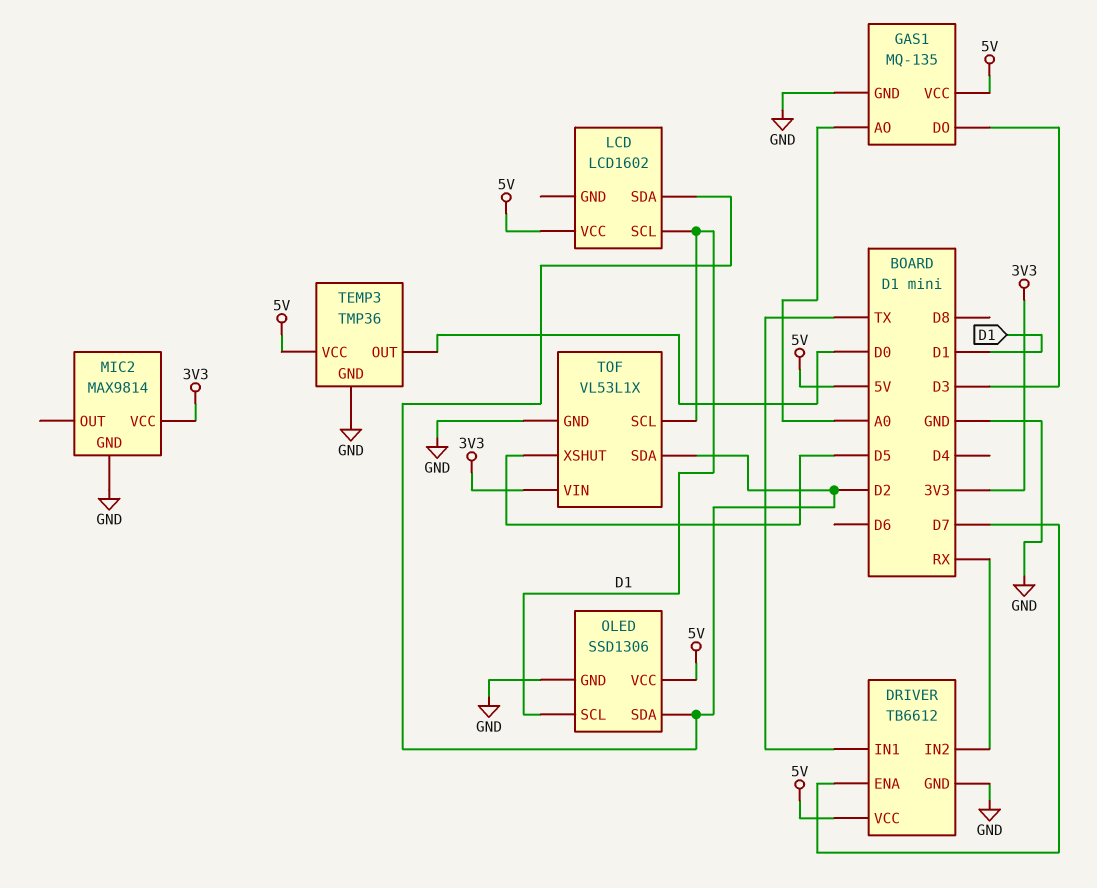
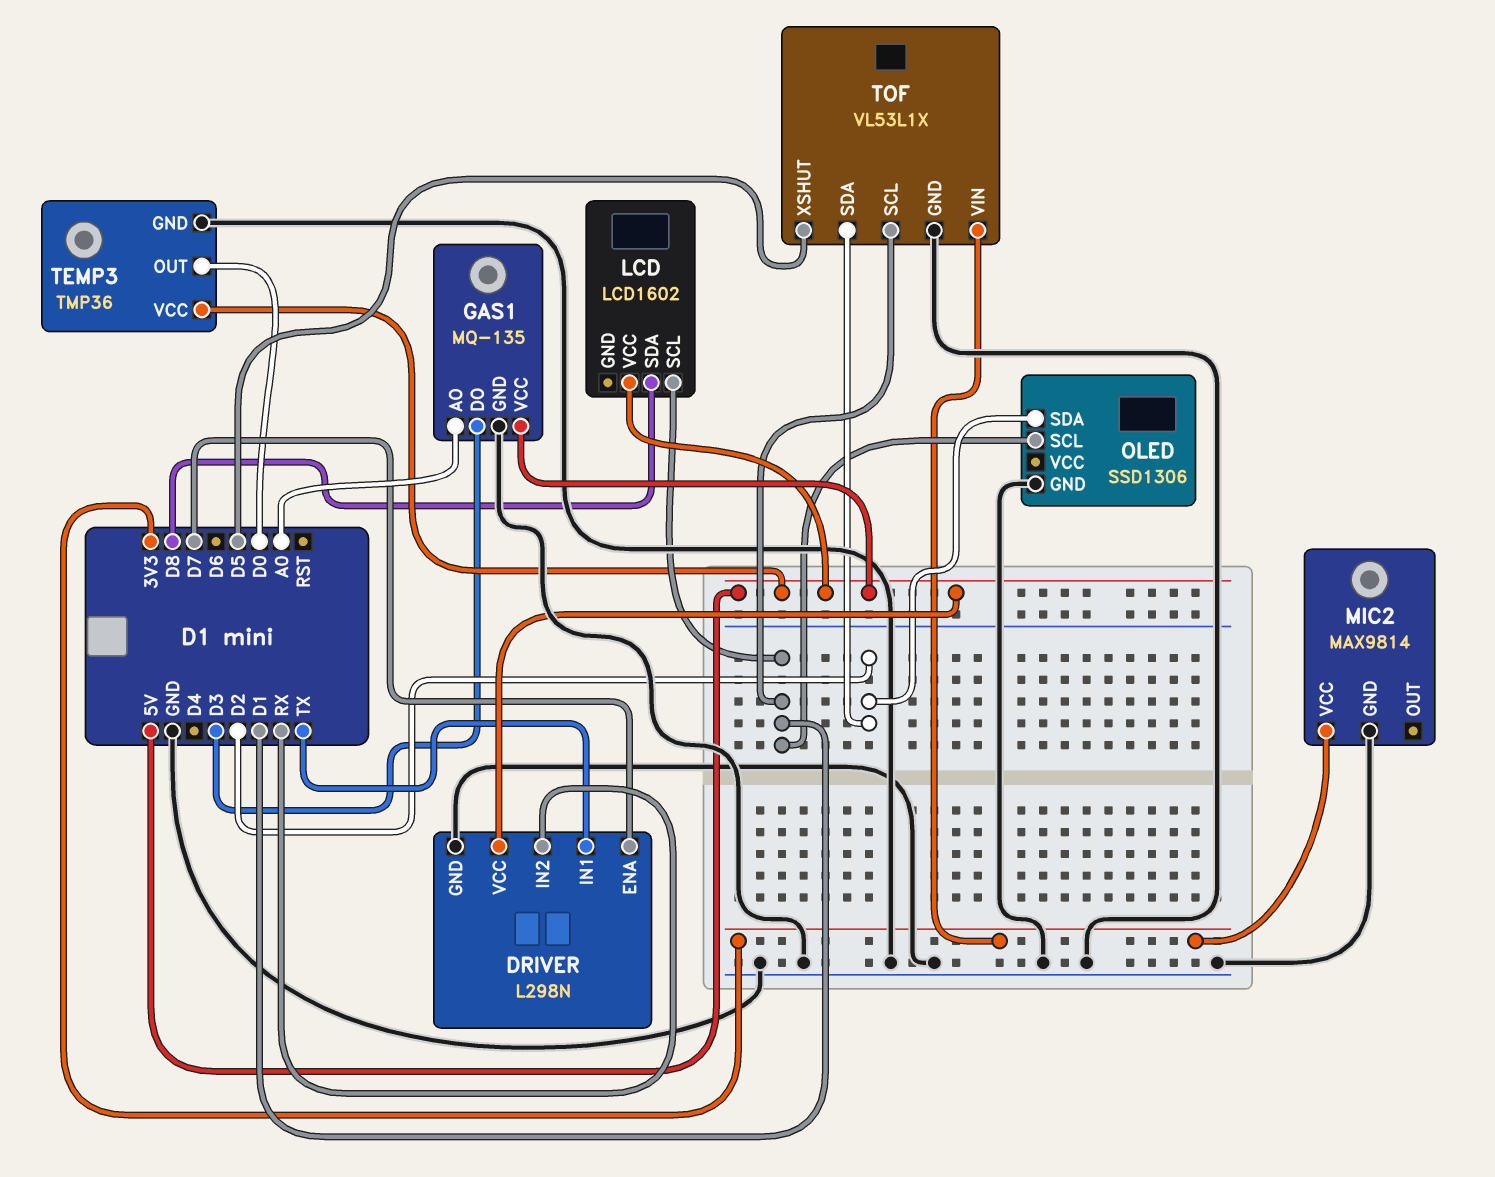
DRIVER: TB6612 -> L298N
LCD pin SDA: D2 -> D8
OLED pin VCC: 5V -> none

